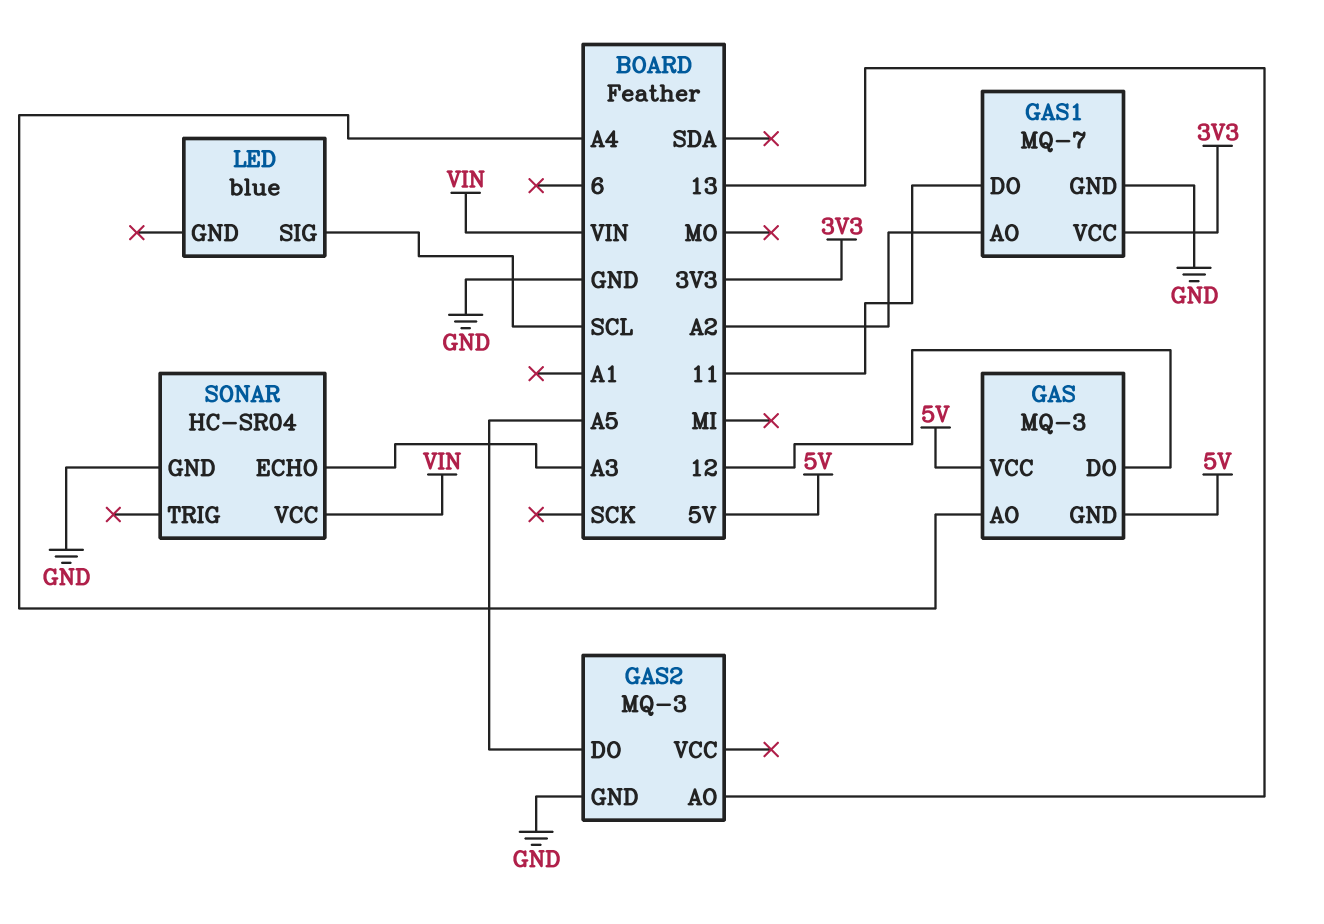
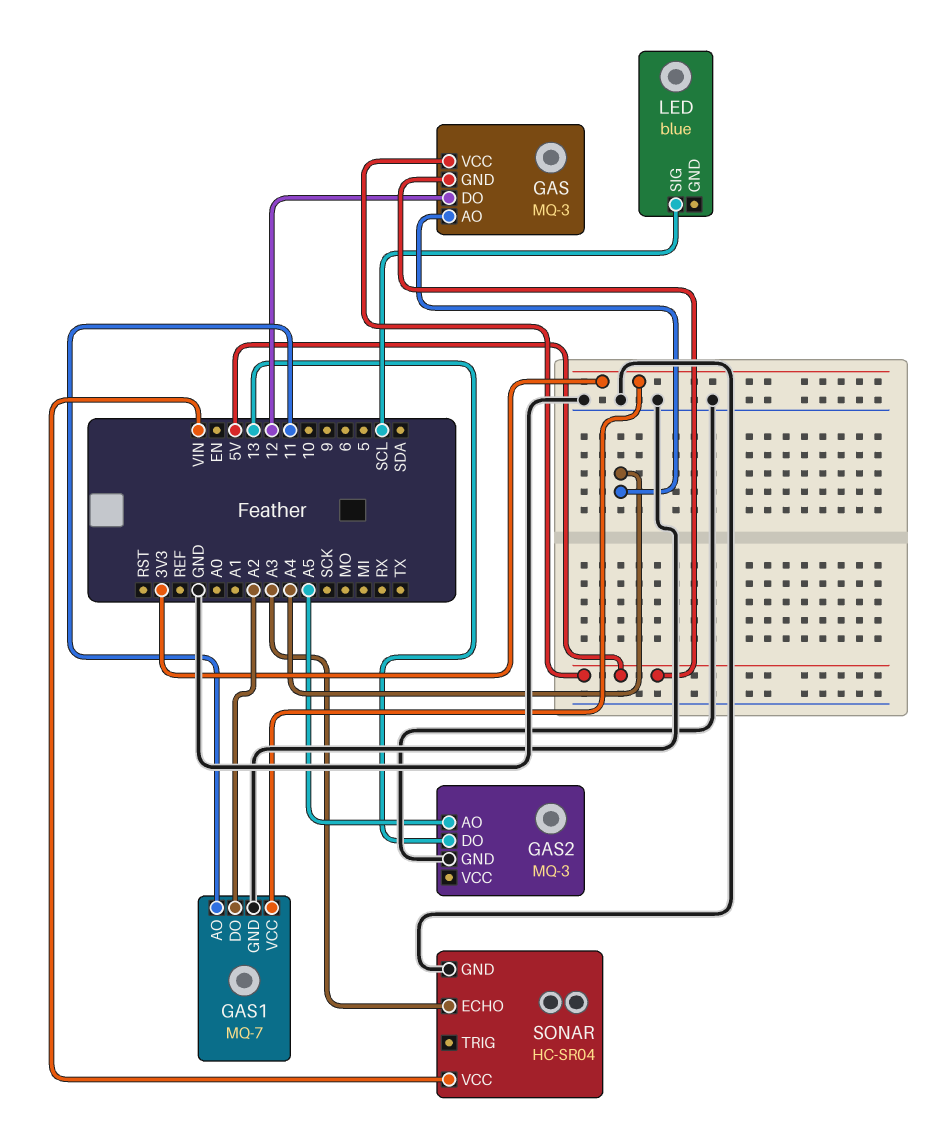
GAS1 pin AO: A2 -> 11
GAS1 pin DO: 11 -> A2
GAS2 pin AO: 13 -> A5
GAS2 pin DO: A5 -> 13

